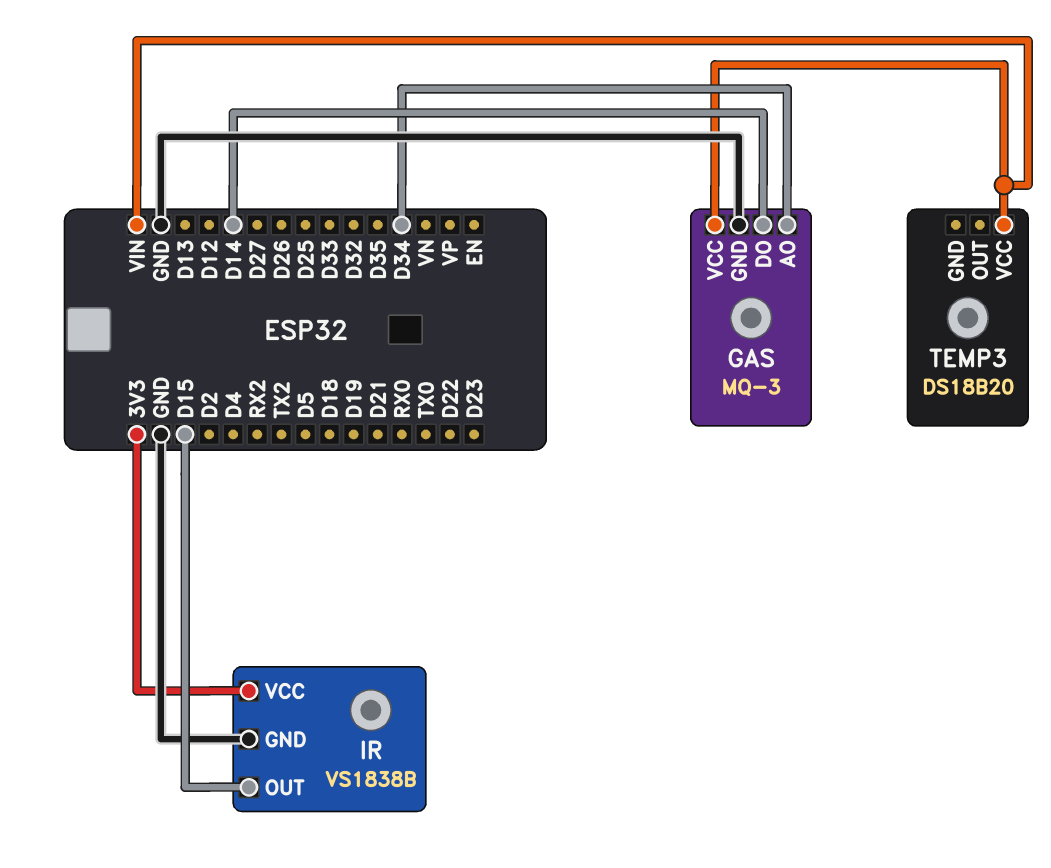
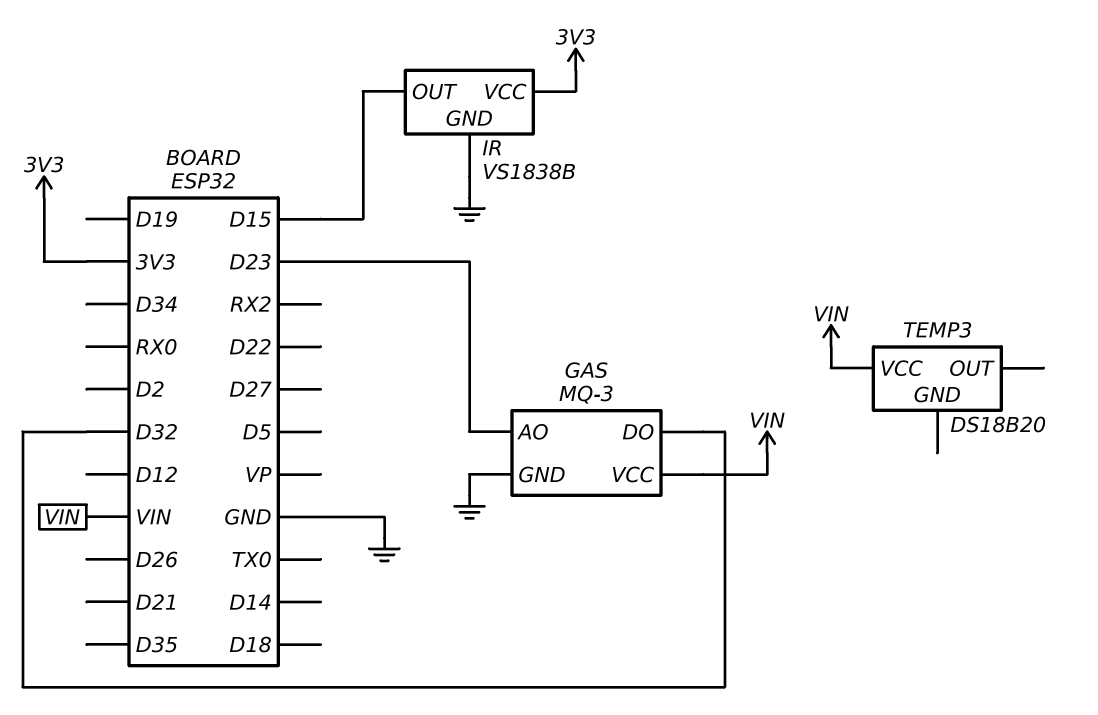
GAS pin AO: D34 -> D23
GAS pin DO: D14 -> D32

